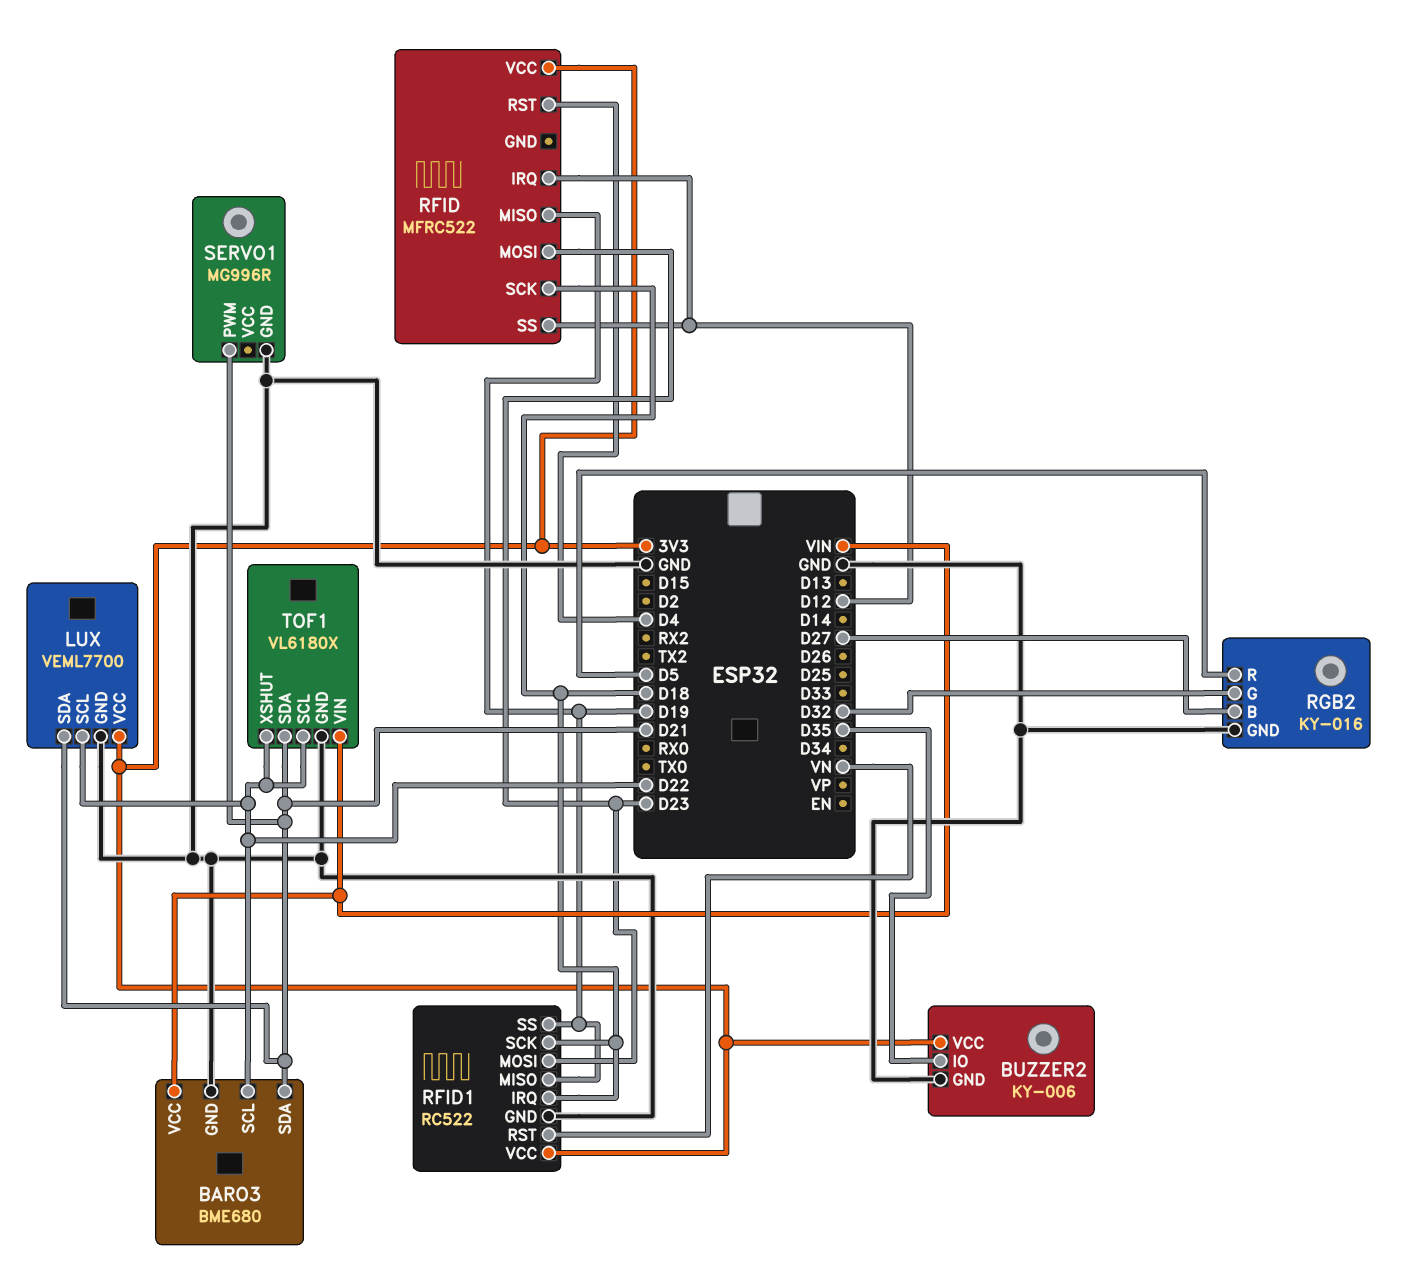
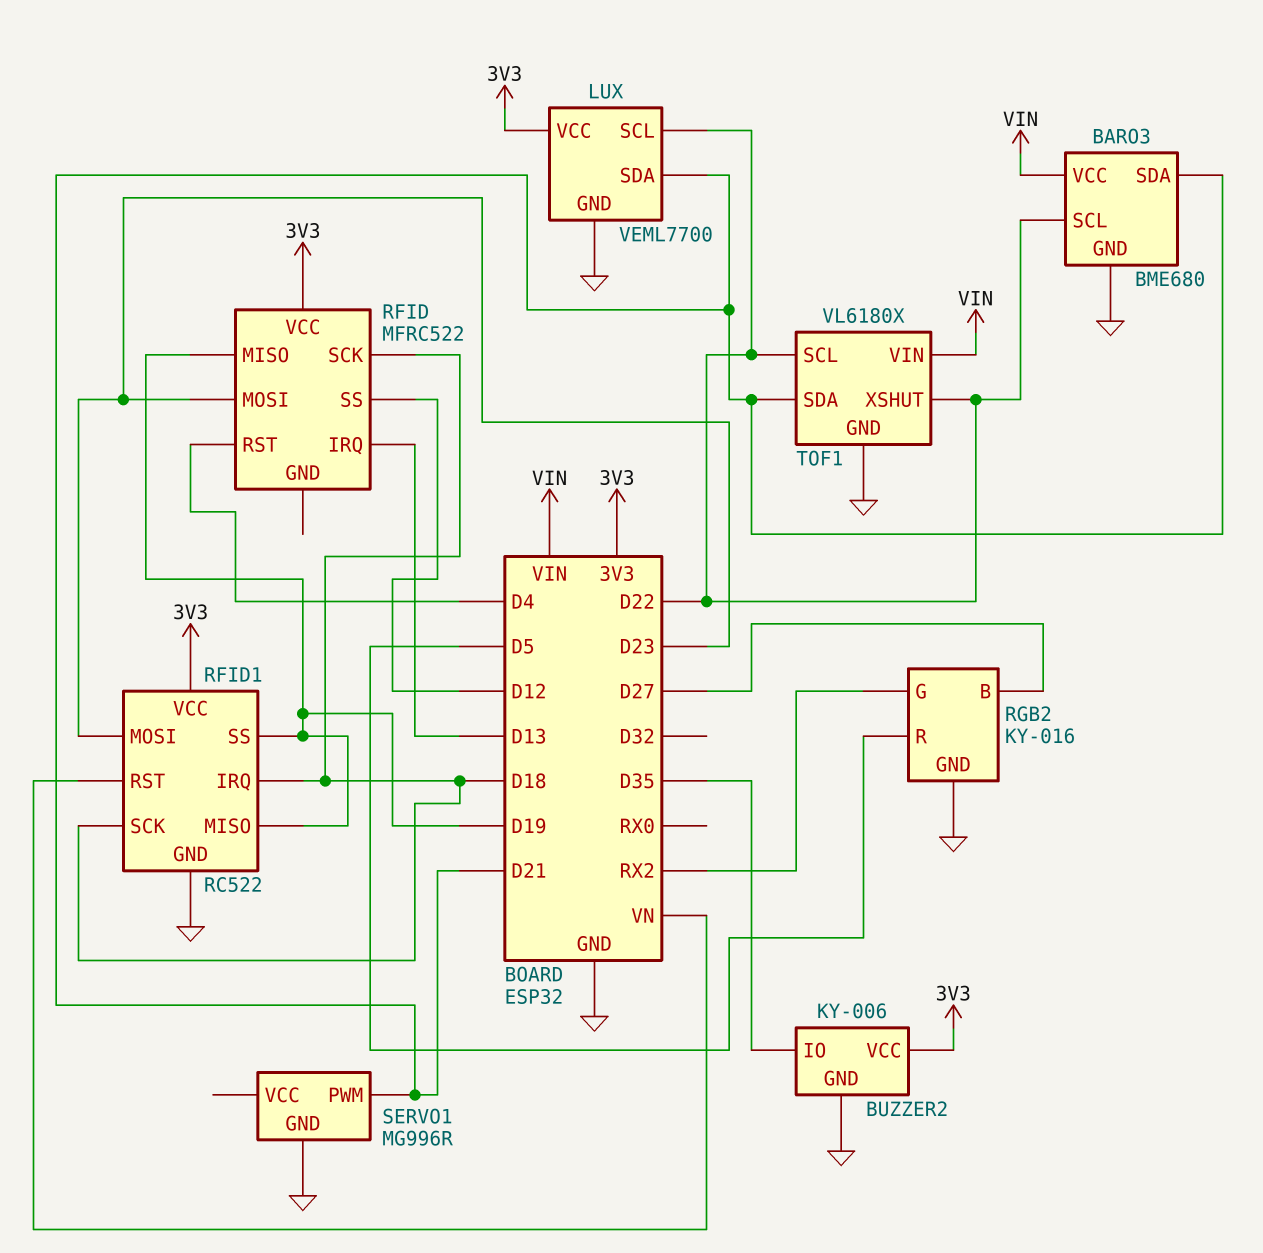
RFID pin IRQ: D12 -> D13
RGB2 pin G: D32 -> RX2

